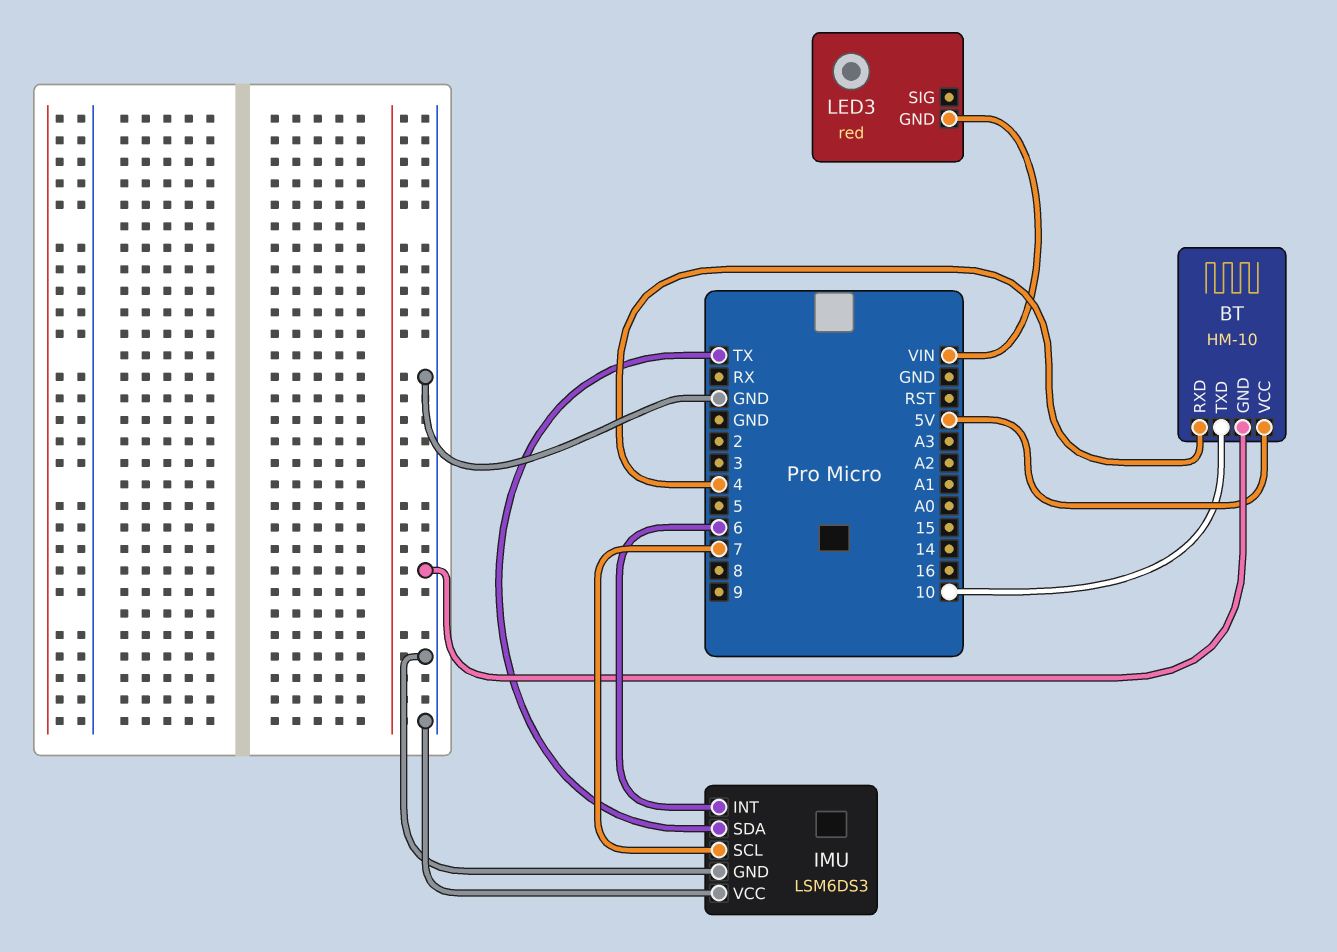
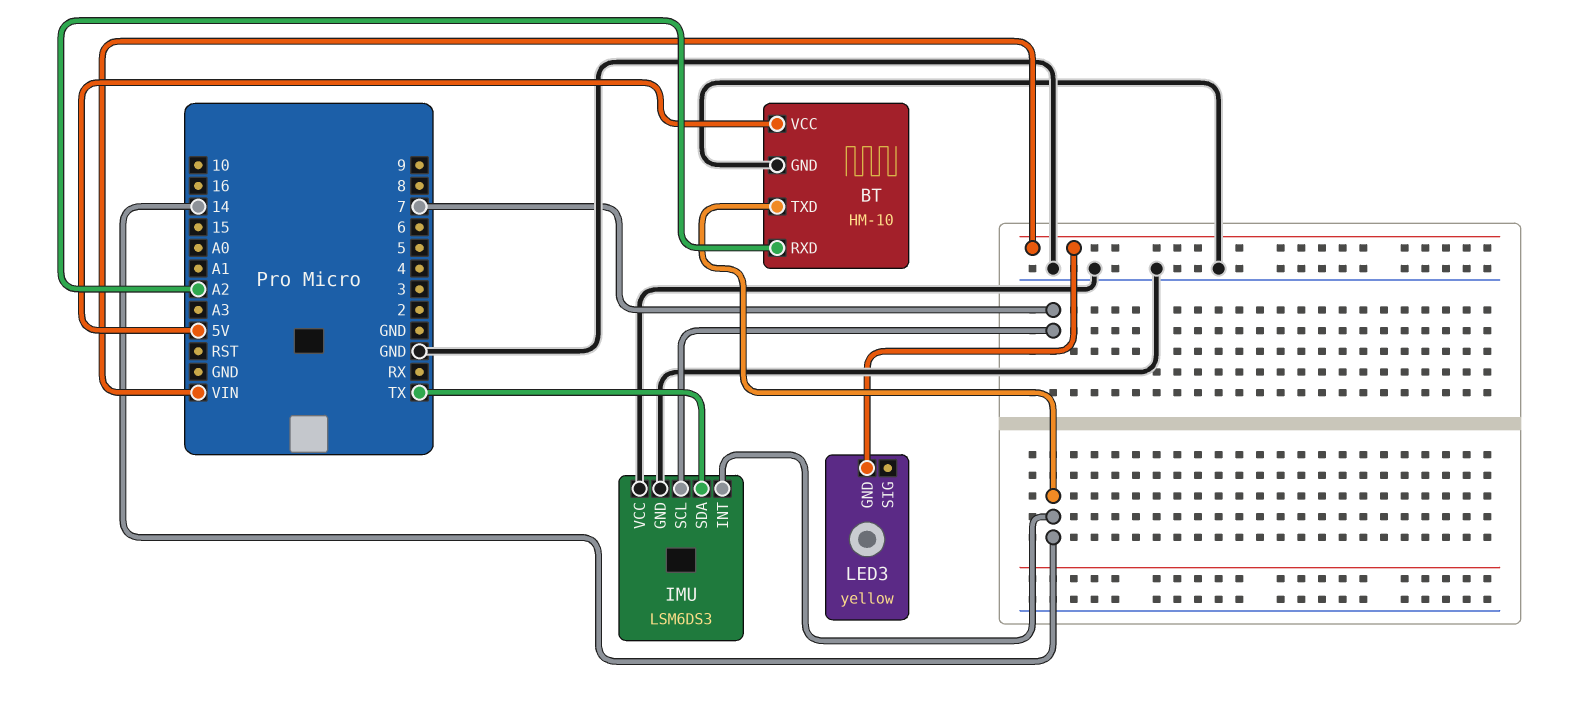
BT pin RXD: 4 -> A2
BT pin TXD: 10 -> 14
IMU pin INT: 6 -> 14
LED3: red -> yellow

